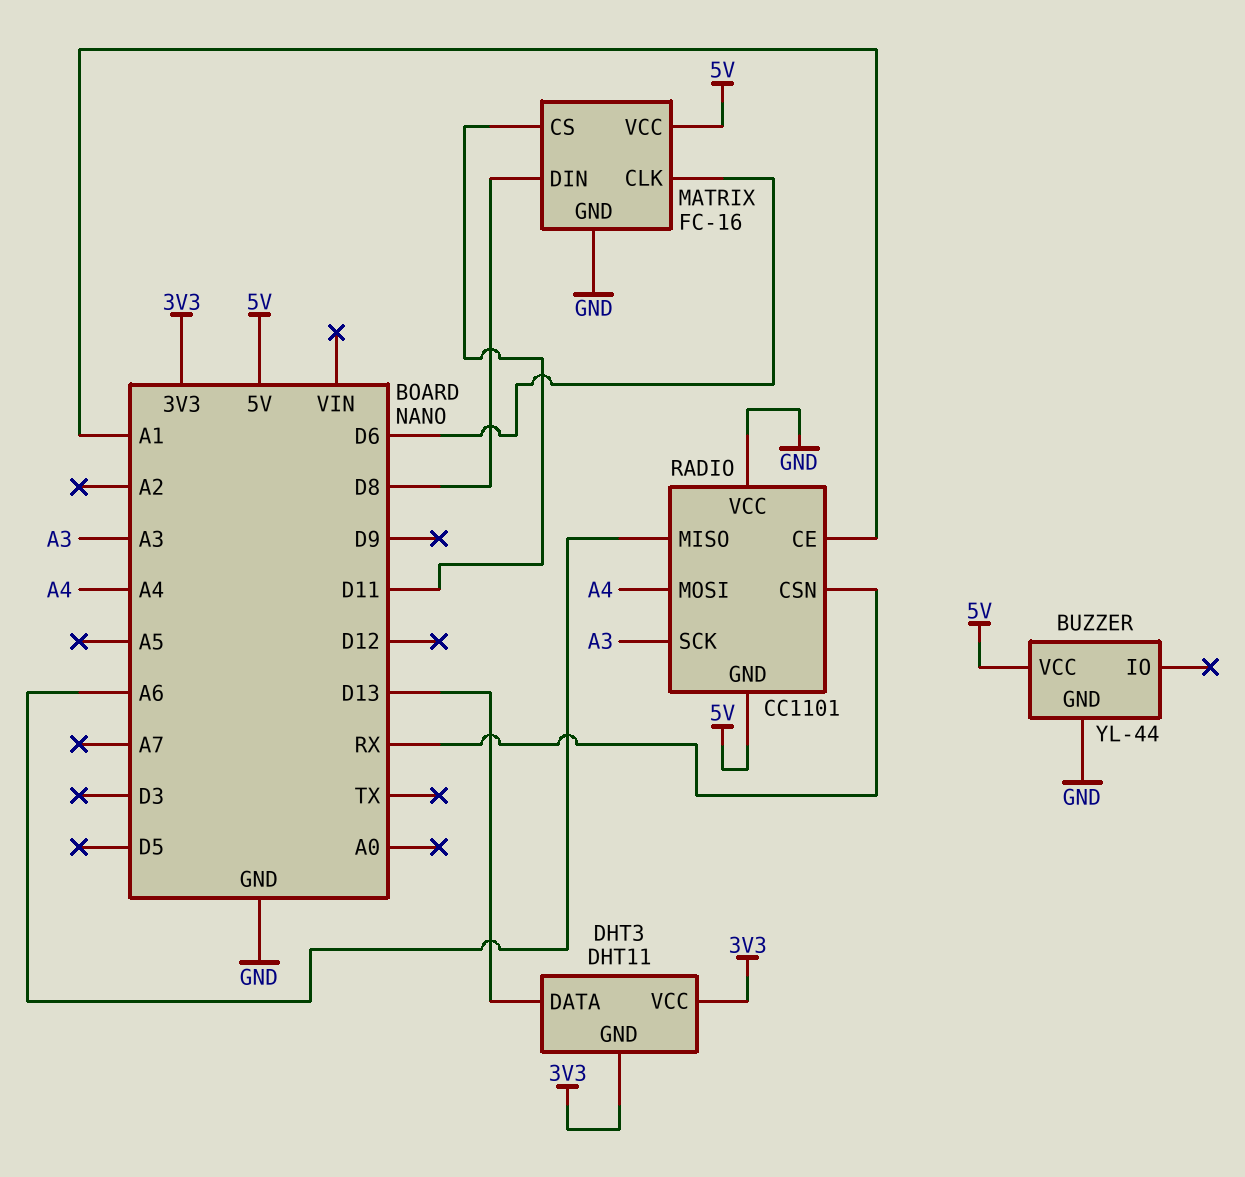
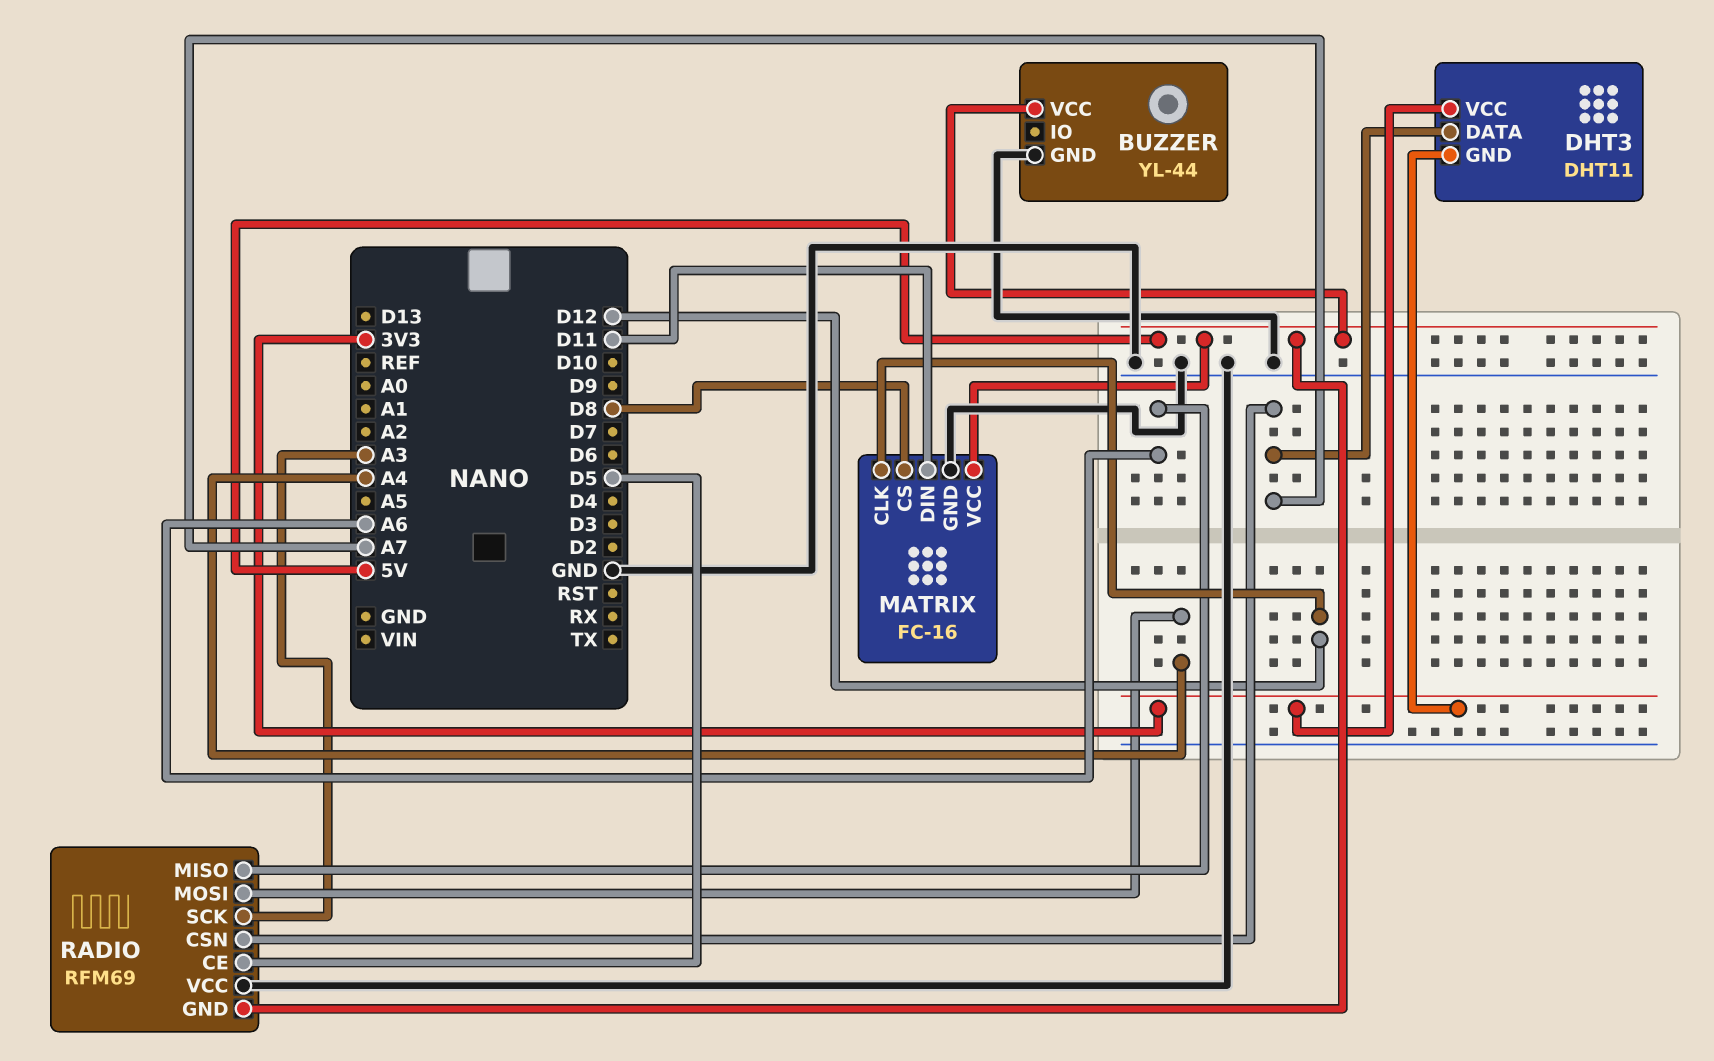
DHT3 pin DATA: D13 -> A7
MATRIX pin CLK: D6 -> D12
MATRIX pin CS: D11 -> D8
MATRIX pin DIN: D8 -> D11
RADIO: CC1101 -> RFM69
RADIO pin CE: A1 -> D5
RADIO pin CSN: RX -> A7

